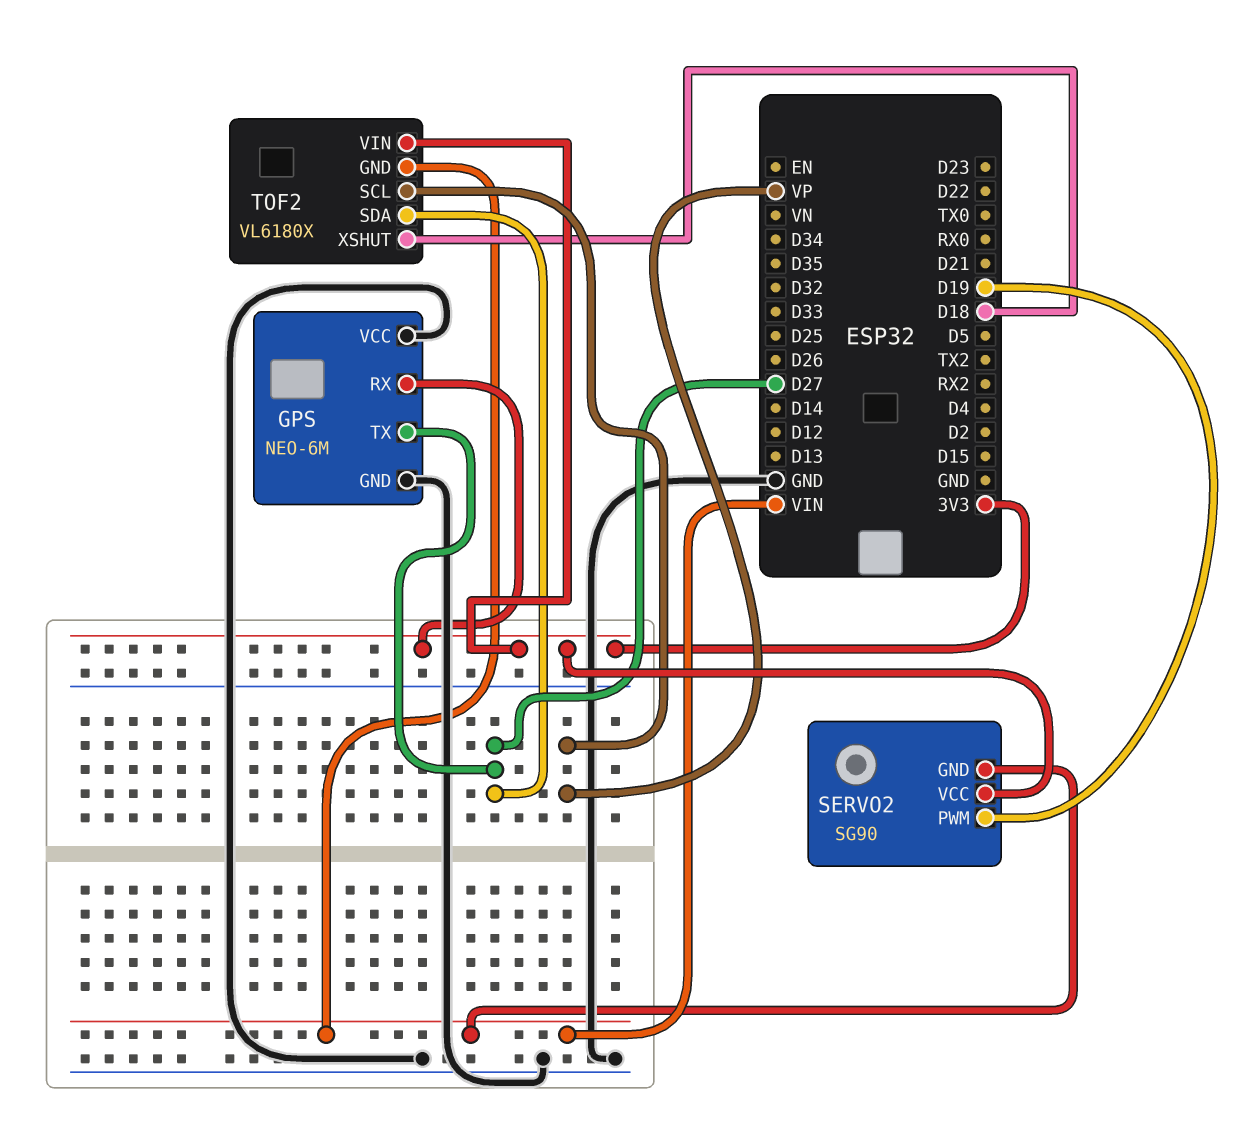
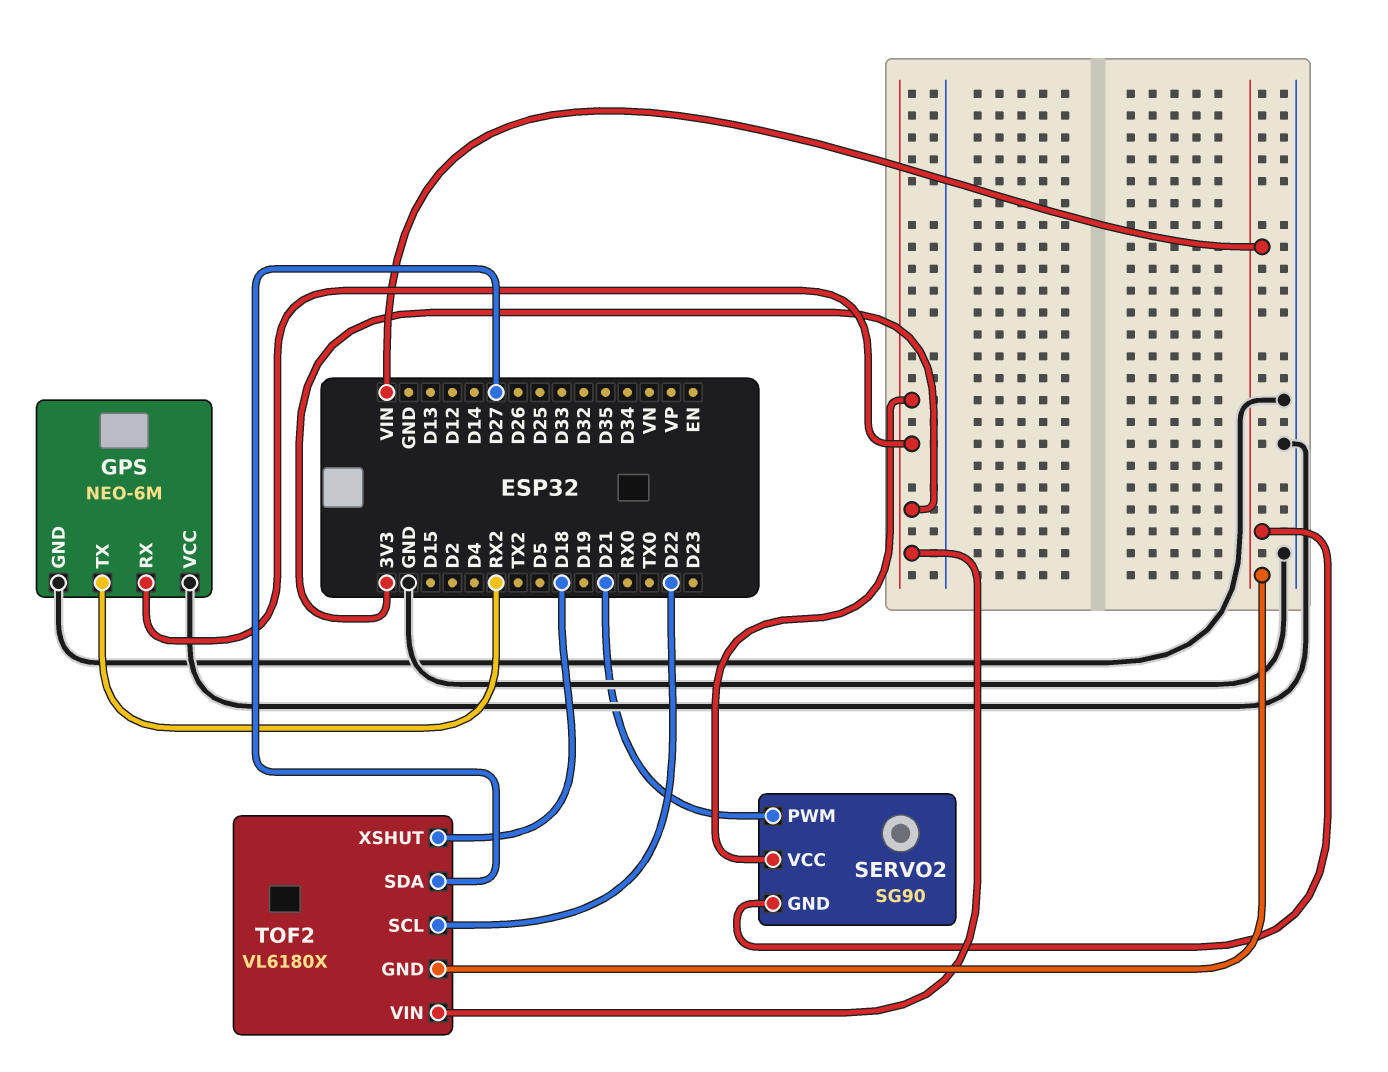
GPS pin TX: D27 -> RX2
SERVO2 pin PWM: D19 -> D21
TOF2 pin SCL: VP -> D22

